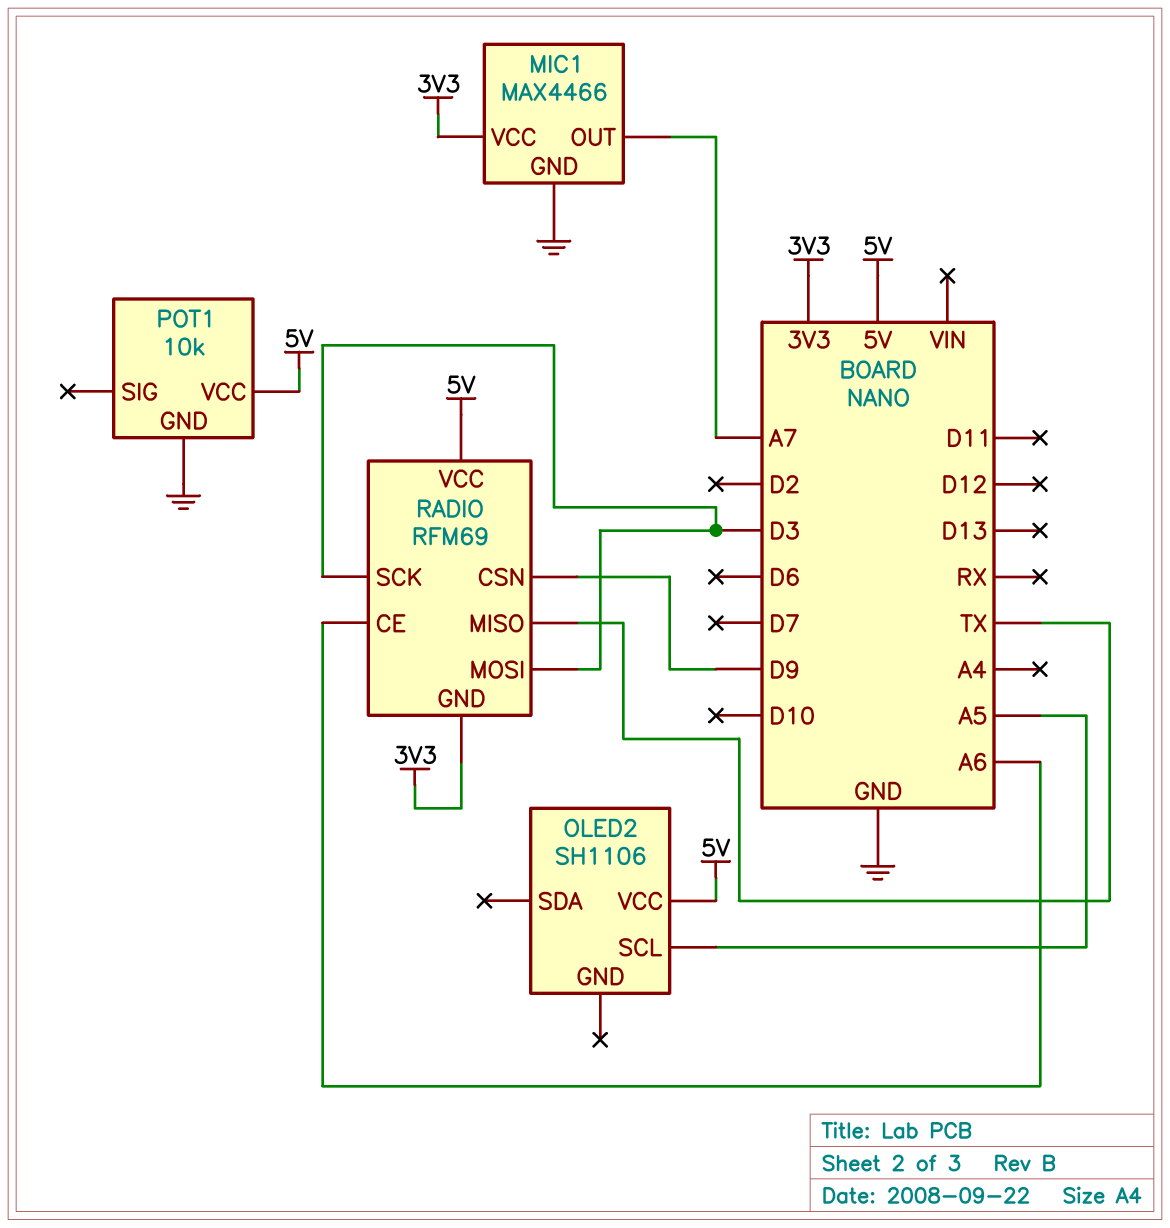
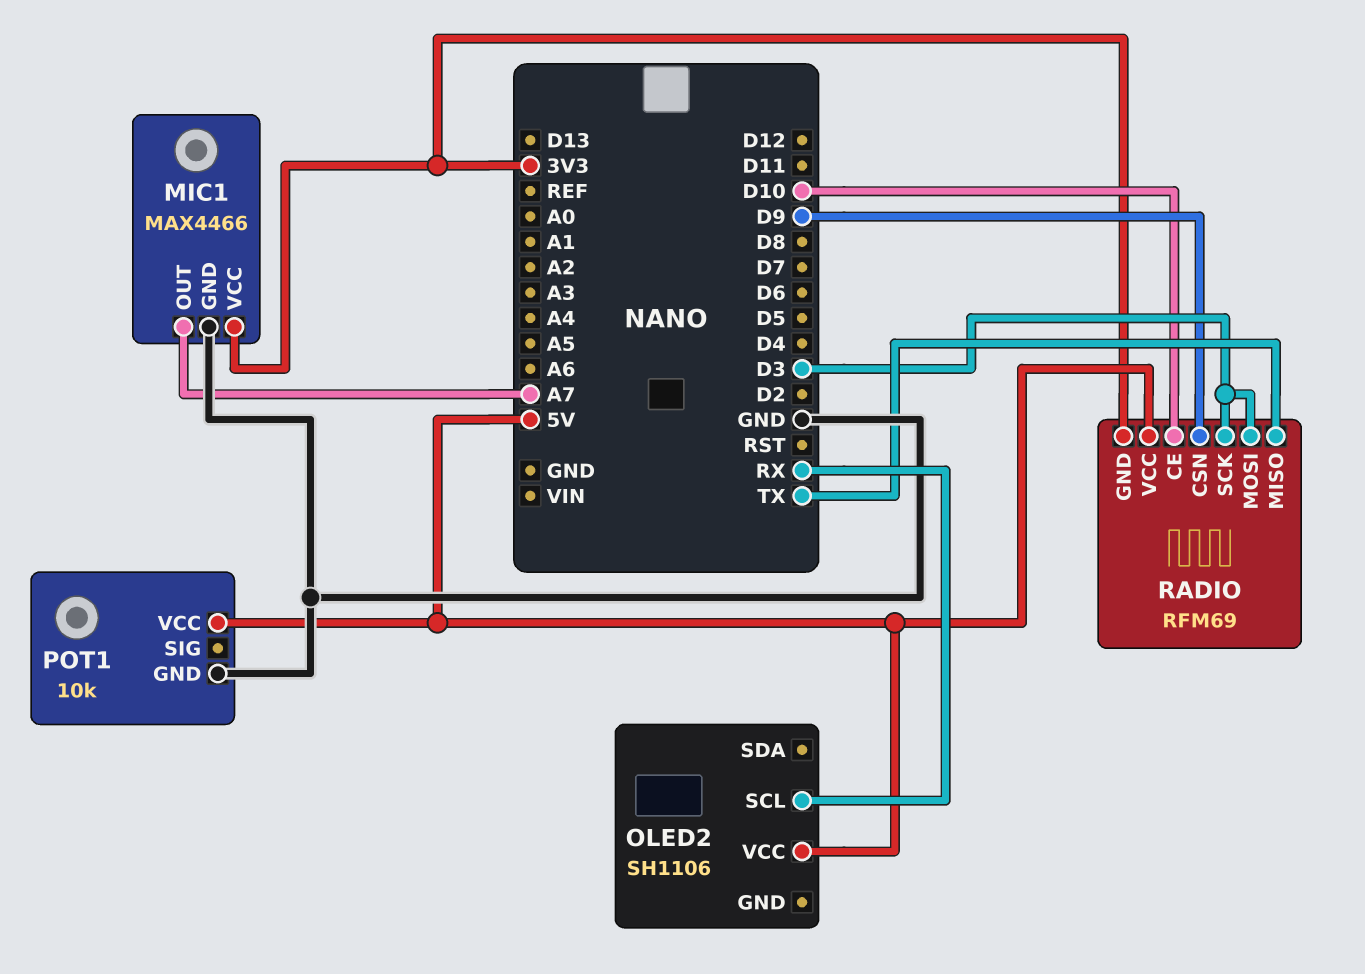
OLED2 pin SCL: A5 -> RX
RADIO pin CE: A6 -> D10

